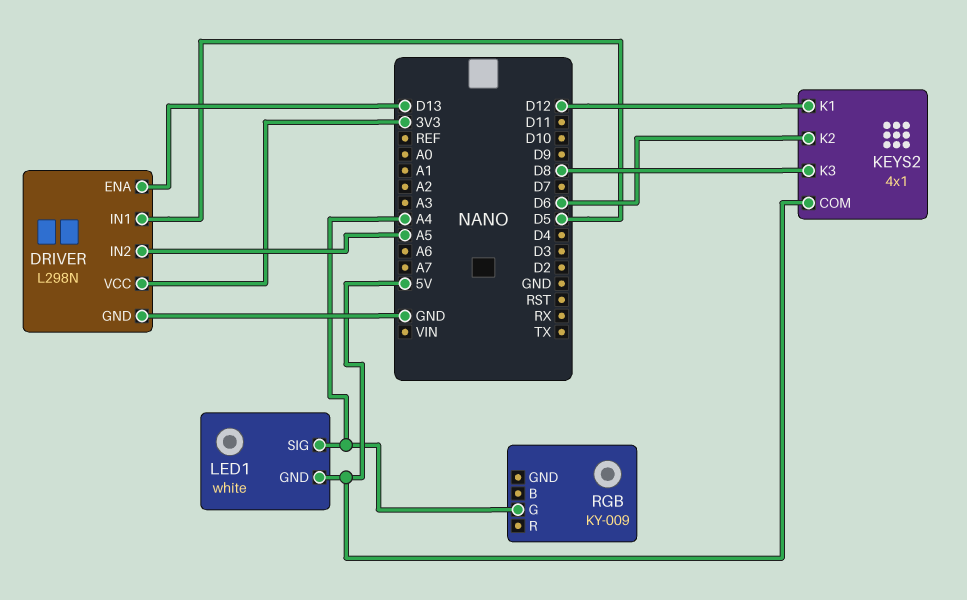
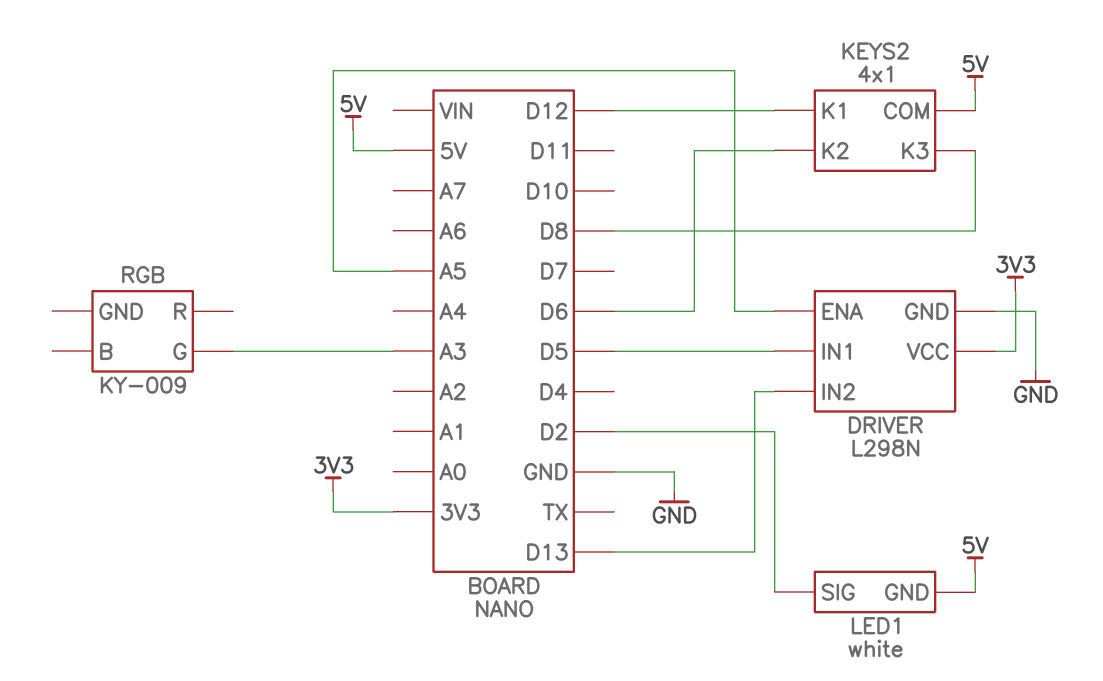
DRIVER pin ENA: D13 -> A5
DRIVER pin IN2: A5 -> D13
LED1 pin SIG: A4 -> D2
RGB pin G: A4 -> A3

